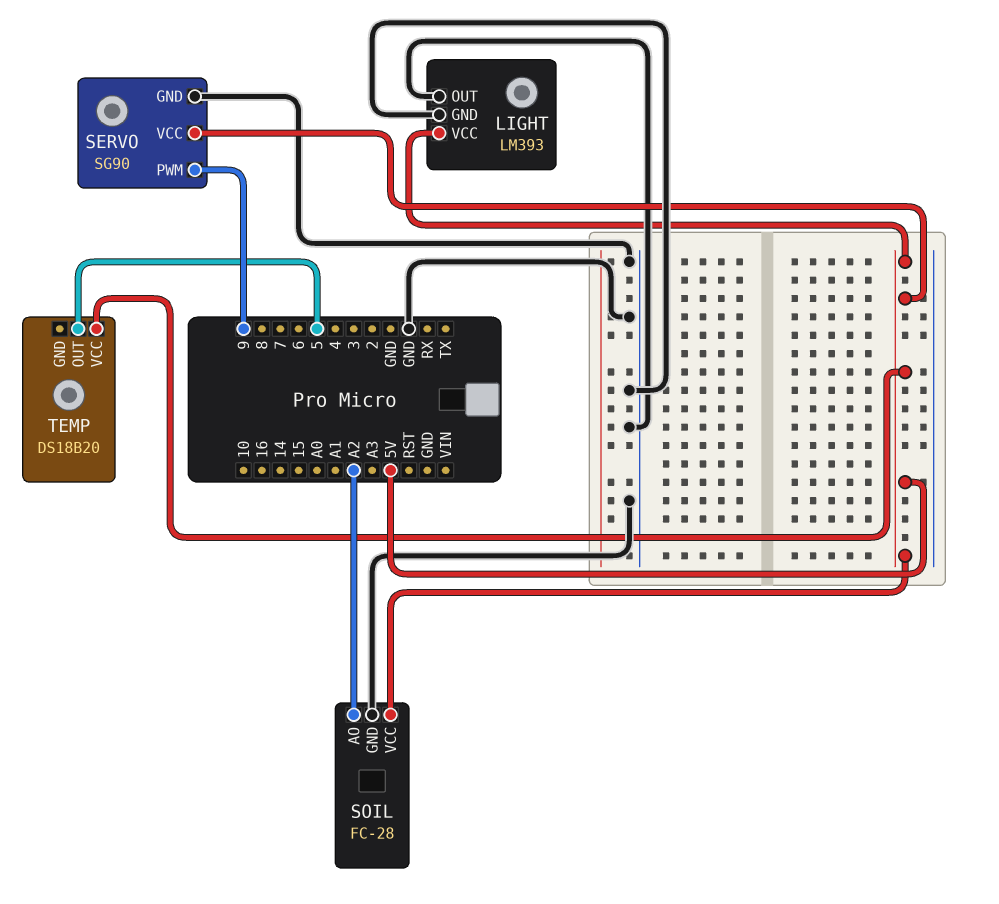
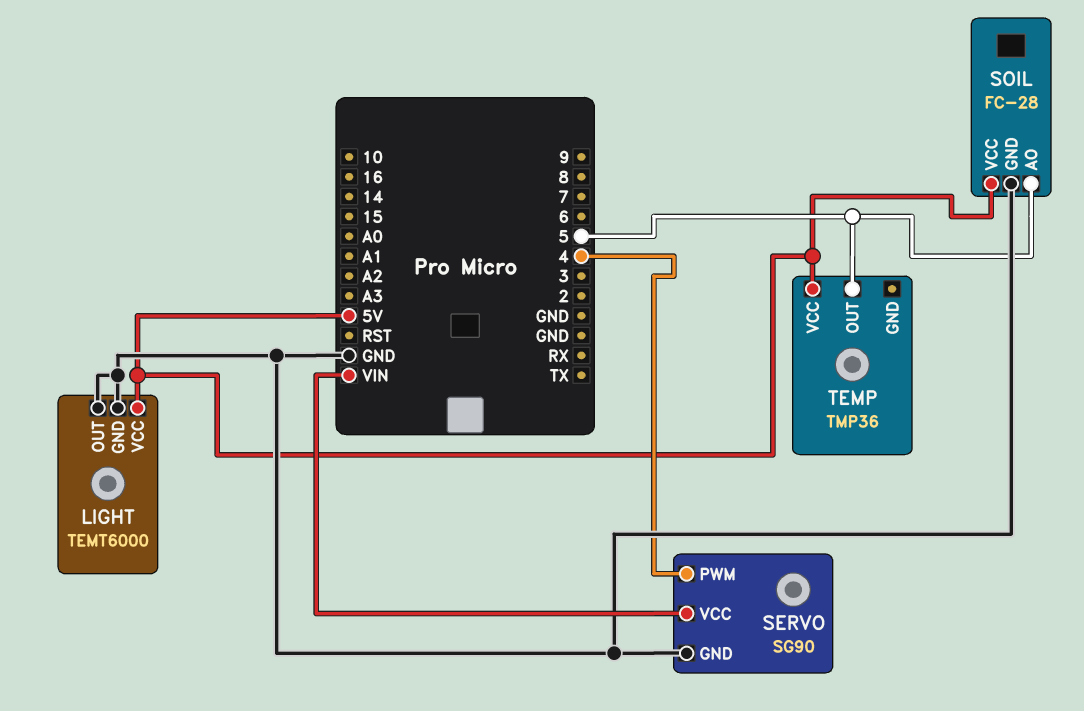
LIGHT: LM393 -> TEMT6000
SERVO pin PWM: 9 -> 4
SERVO pin VCC: 5V -> VIN
SOIL pin AO: A2 -> 5
TEMP: DS18B20 -> TMP36

